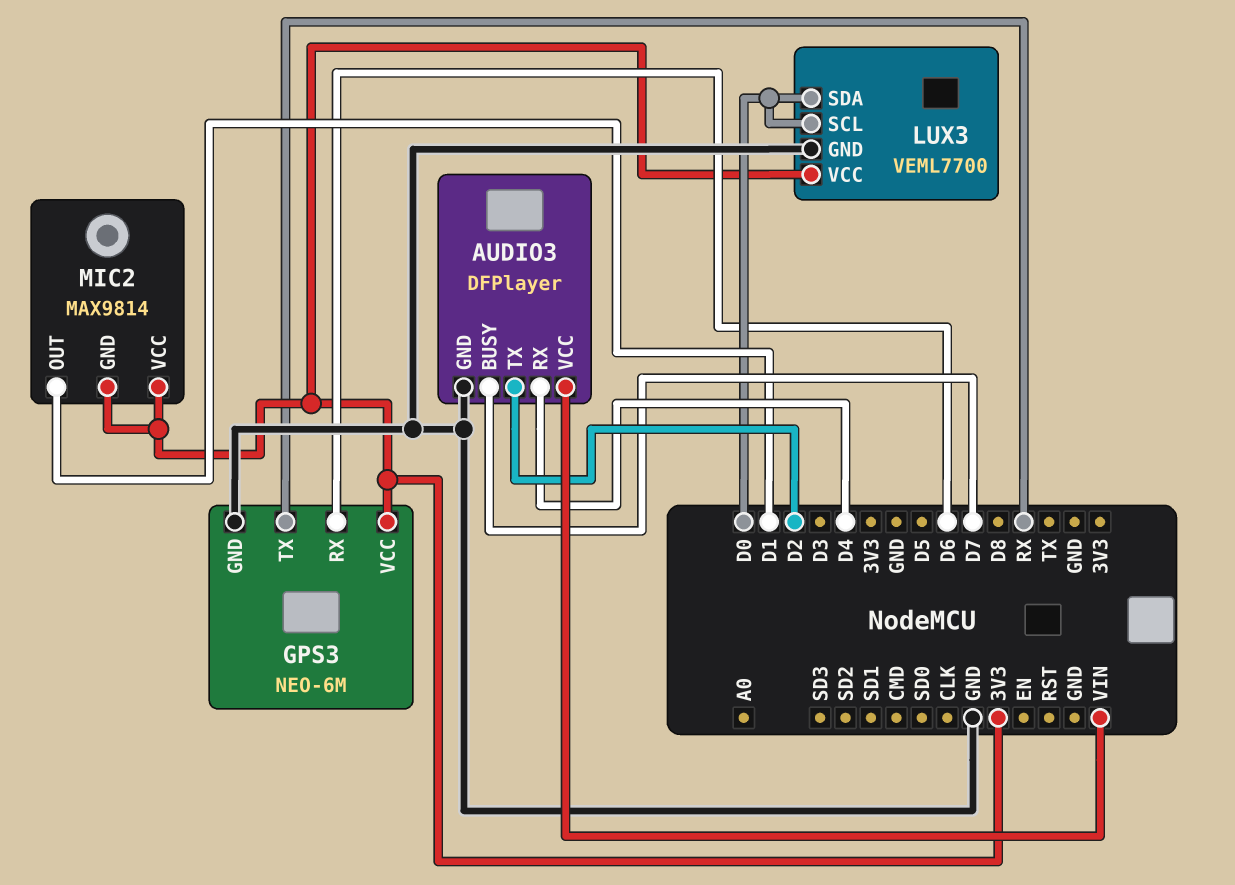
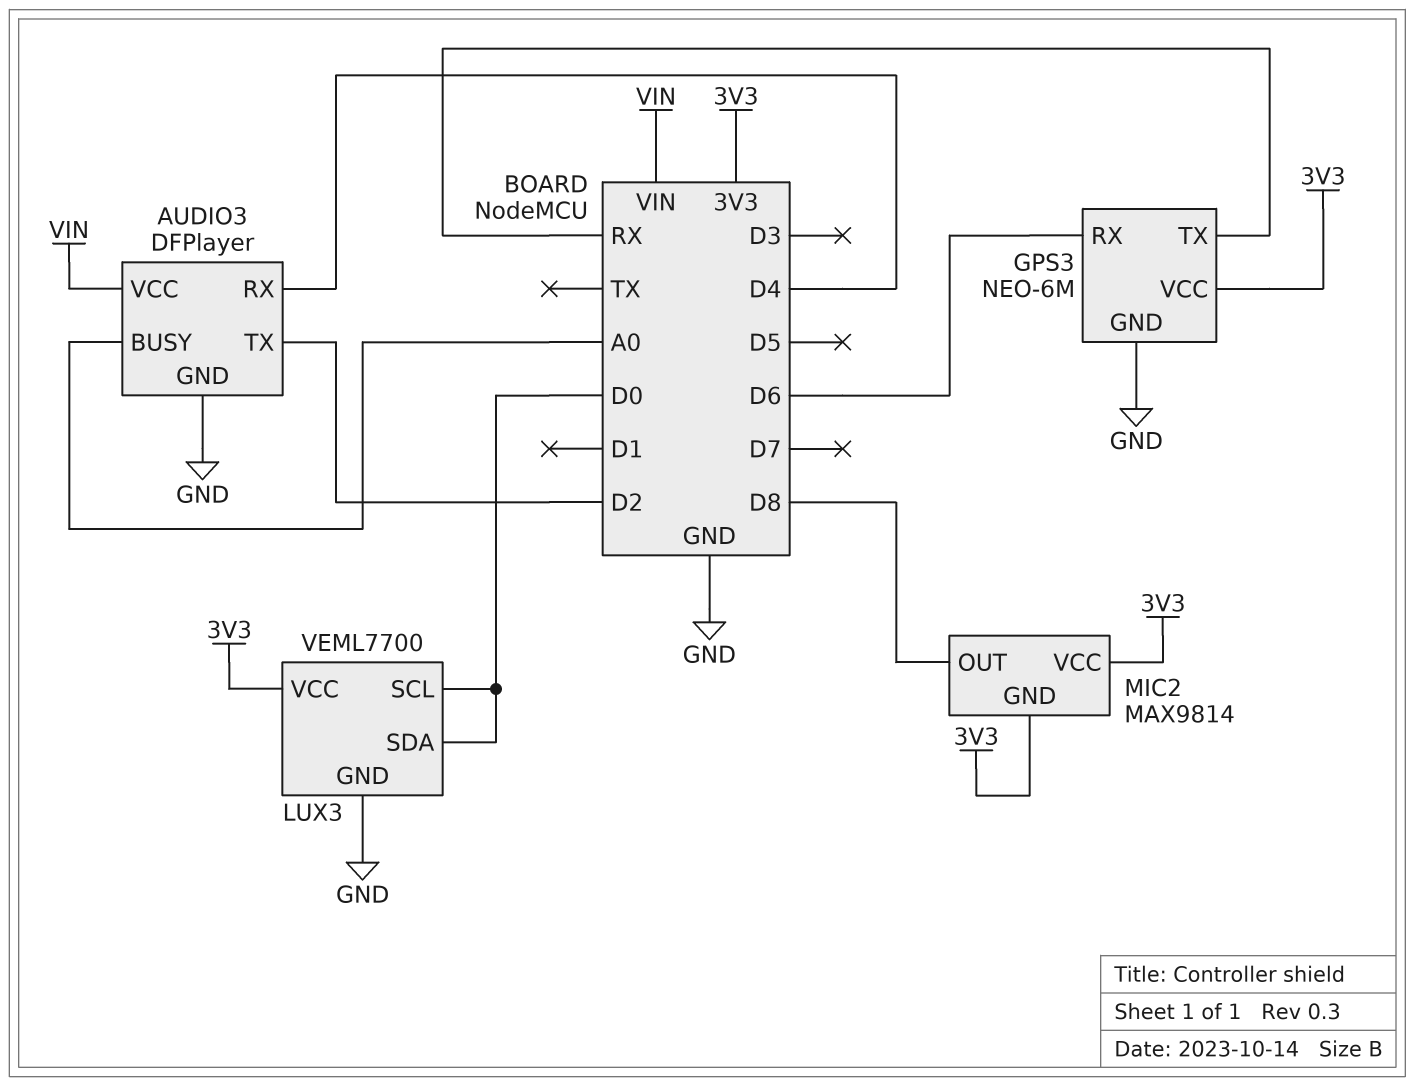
AUDIO3 pin BUSY: D7 -> A0
MIC2 pin OUT: D1 -> D8

